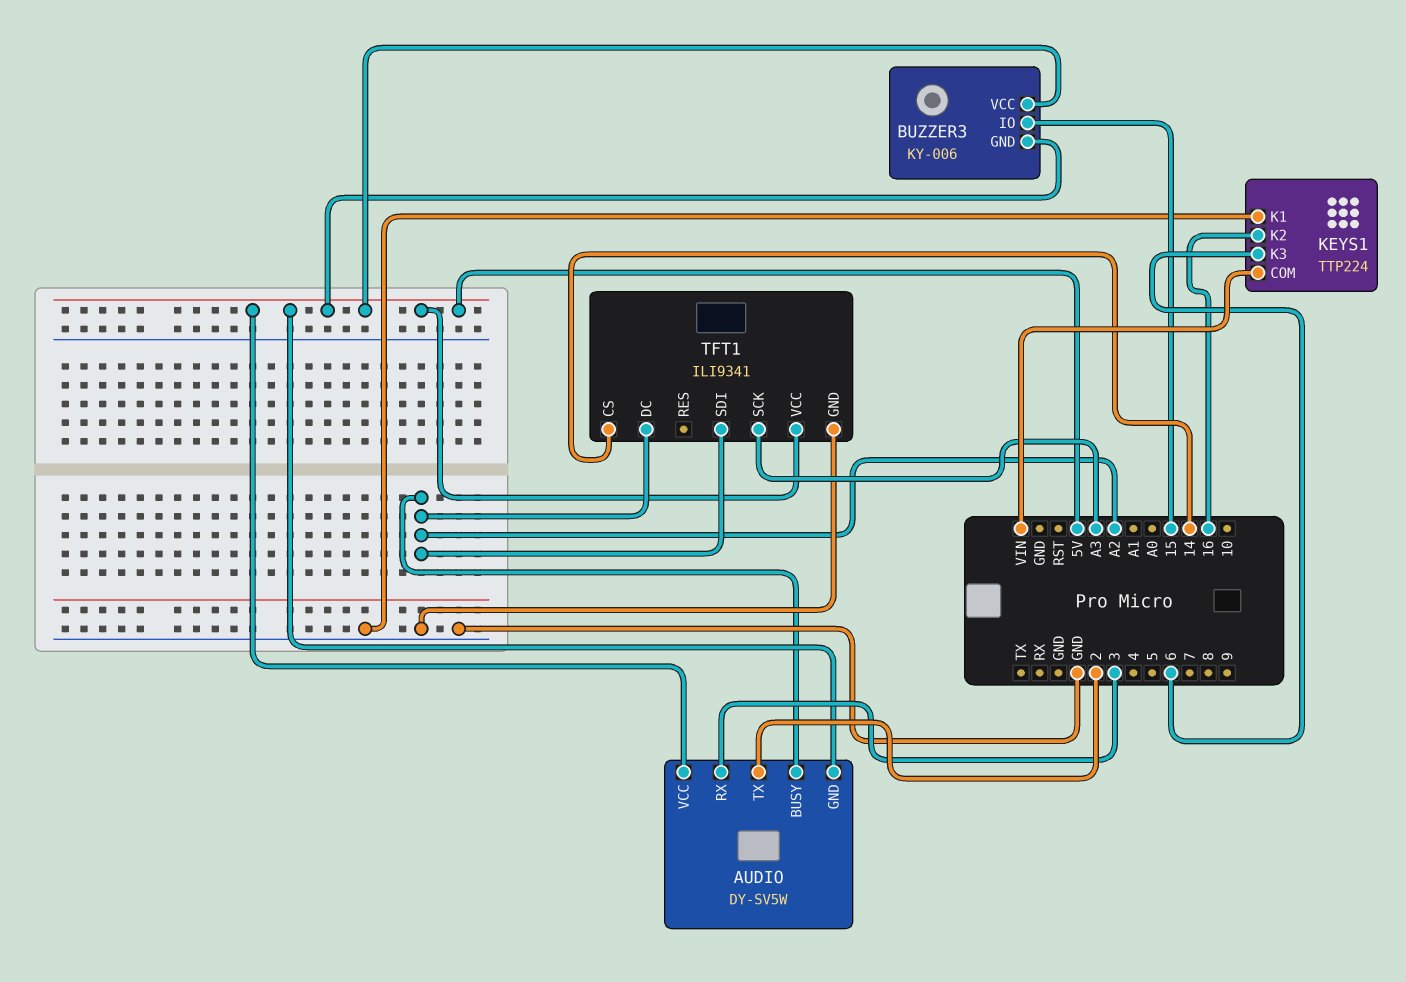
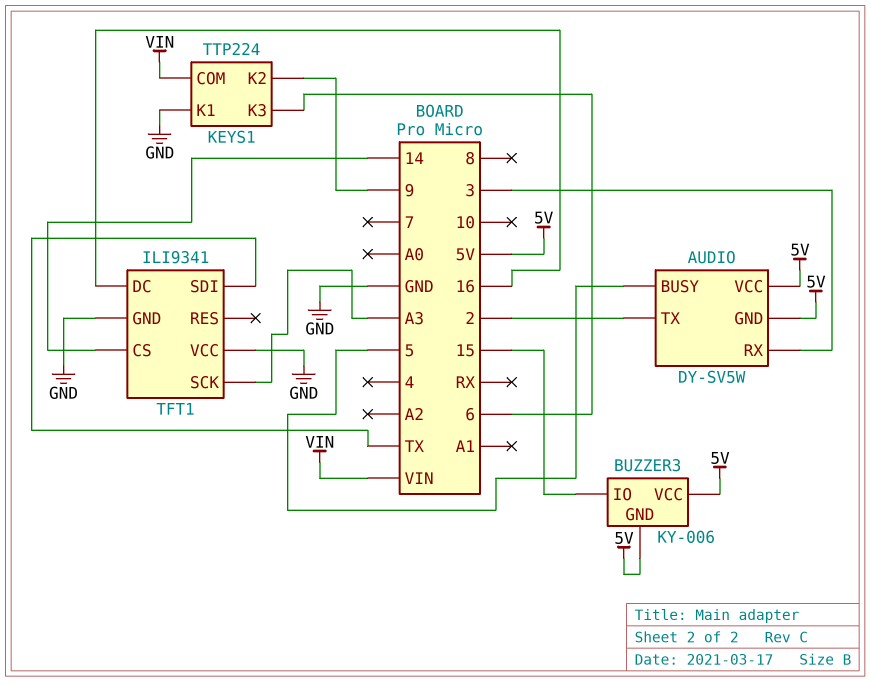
AUDIO pin BUSY: A2 -> 5
KEYS1 pin K2: 16 -> 9
TFT1 pin DC: A2 -> 16
TFT1 pin SDI: A2 -> TX
TFT1 pin VCC: 5V -> GND

